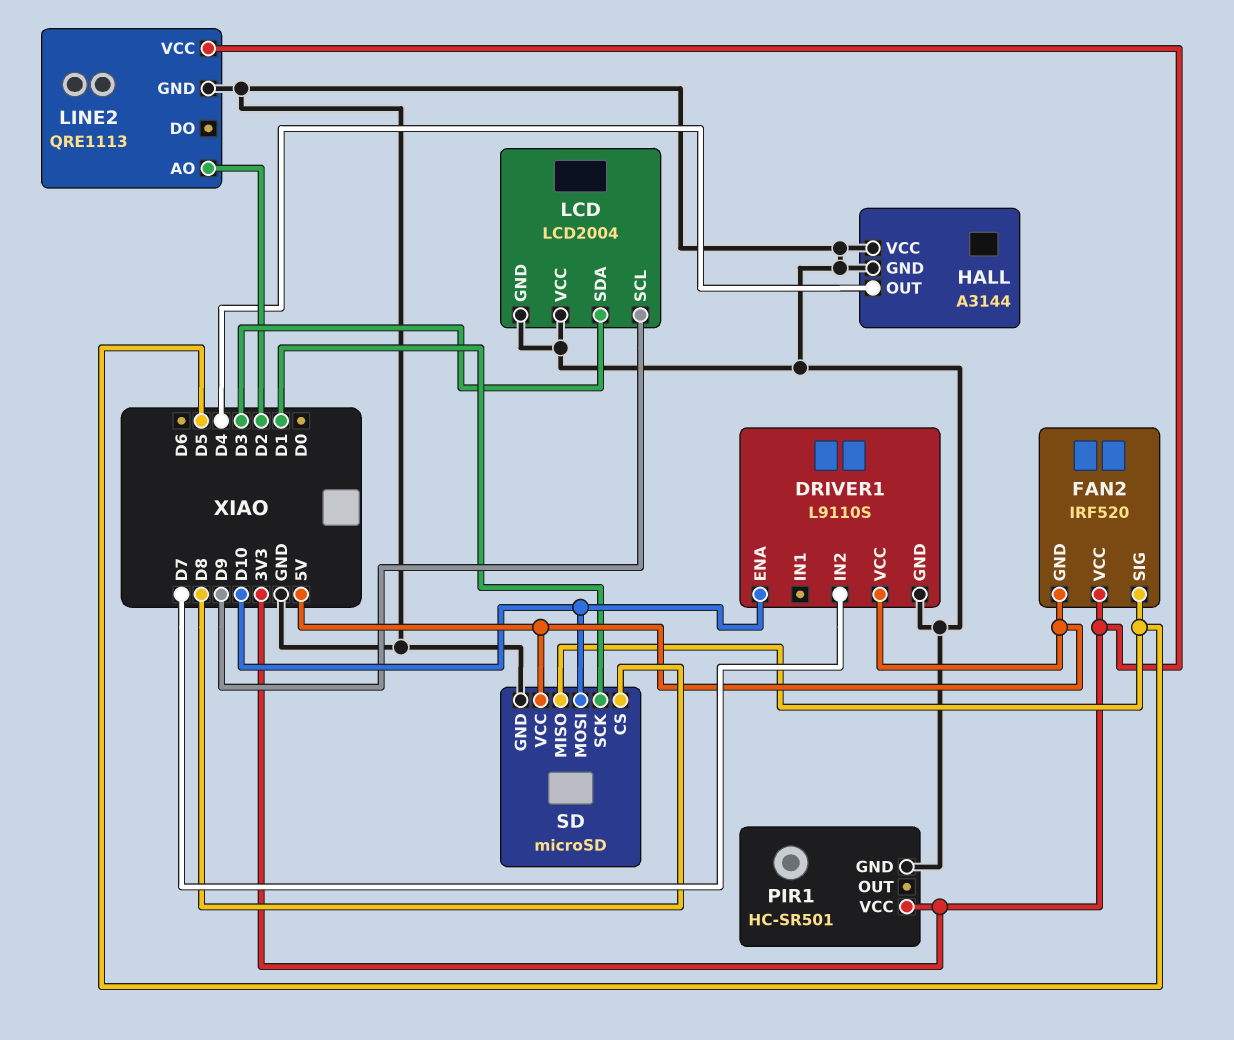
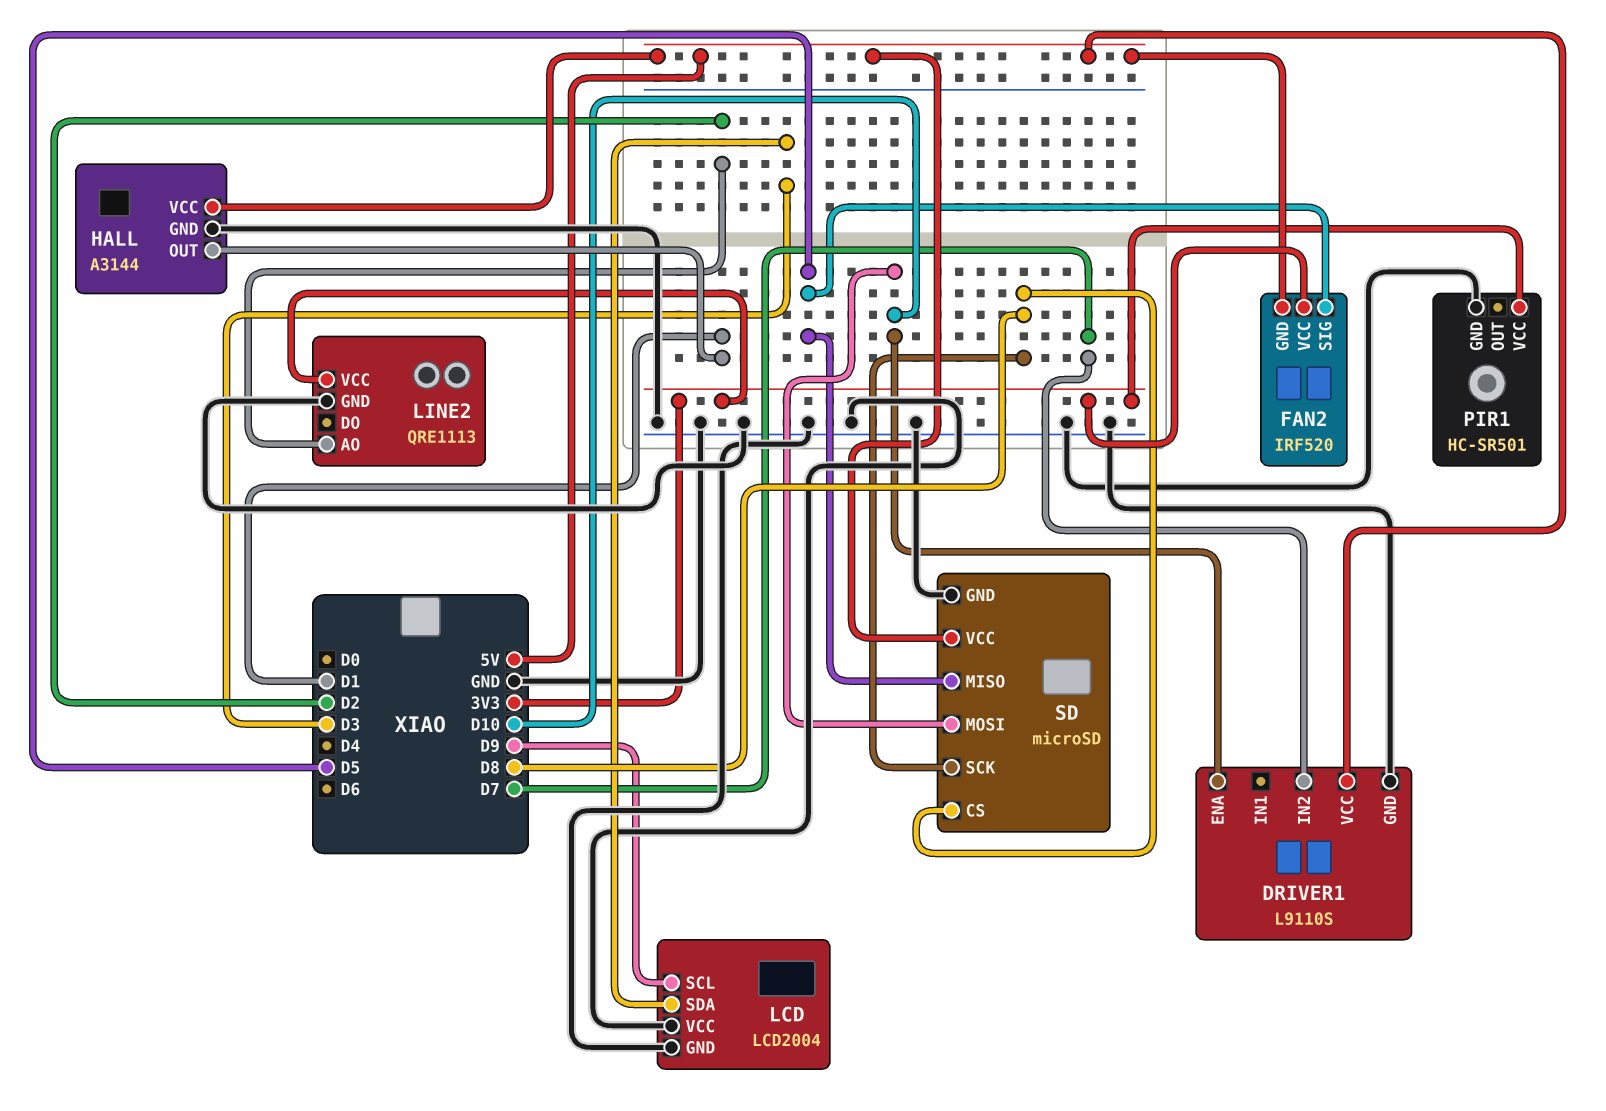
HALL pin OUT: D4 -> D1
HALL pin VCC: GND -> 5V
SD pin SCK: D1 -> D8

